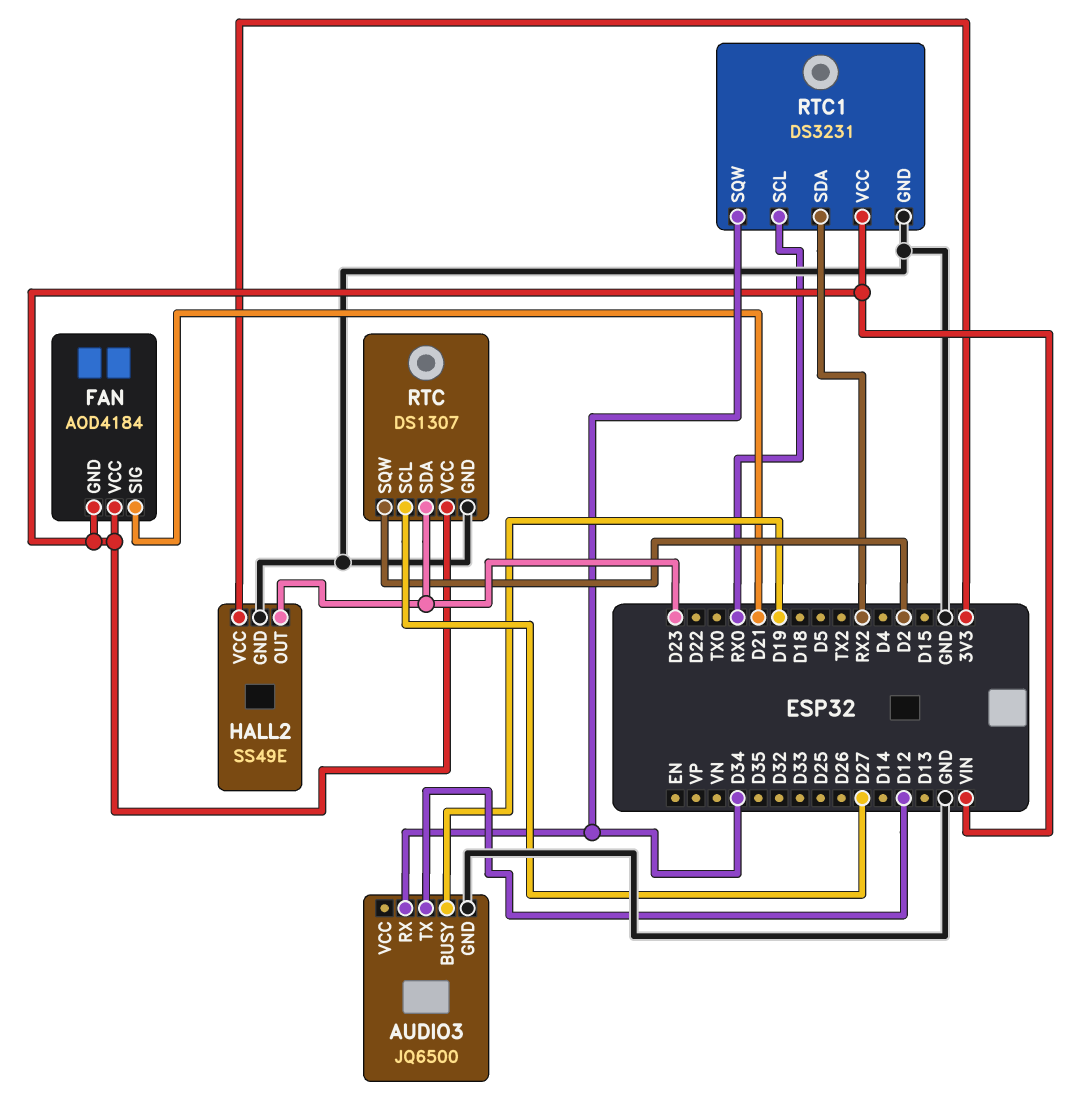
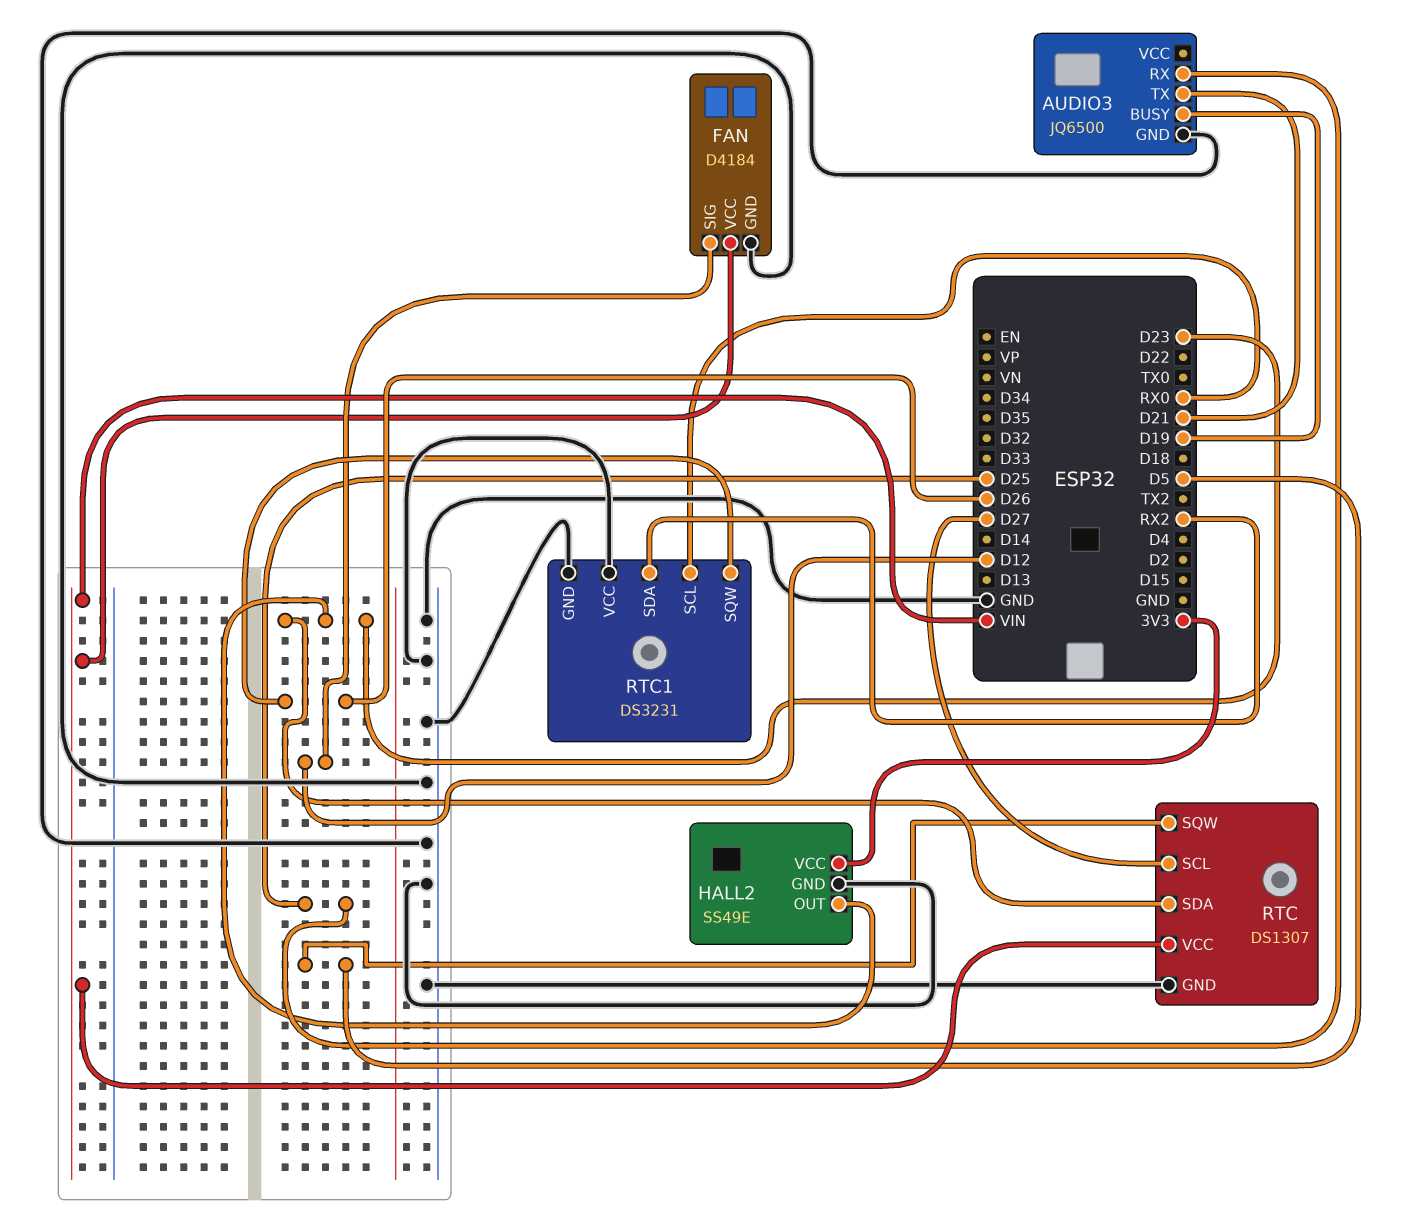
AUDIO3 pin RX: D34 -> D25
AUDIO3 pin TX: D12 -> D21
FAN: AOD4184 -> D4184
FAN pin GND: VIN -> GND
FAN pin SIG: D21 -> D12
RTC pin SQW: D2 -> D5
RTC1 pin SQW: D34 -> D26
RTC1 pin VCC: VIN -> GND

